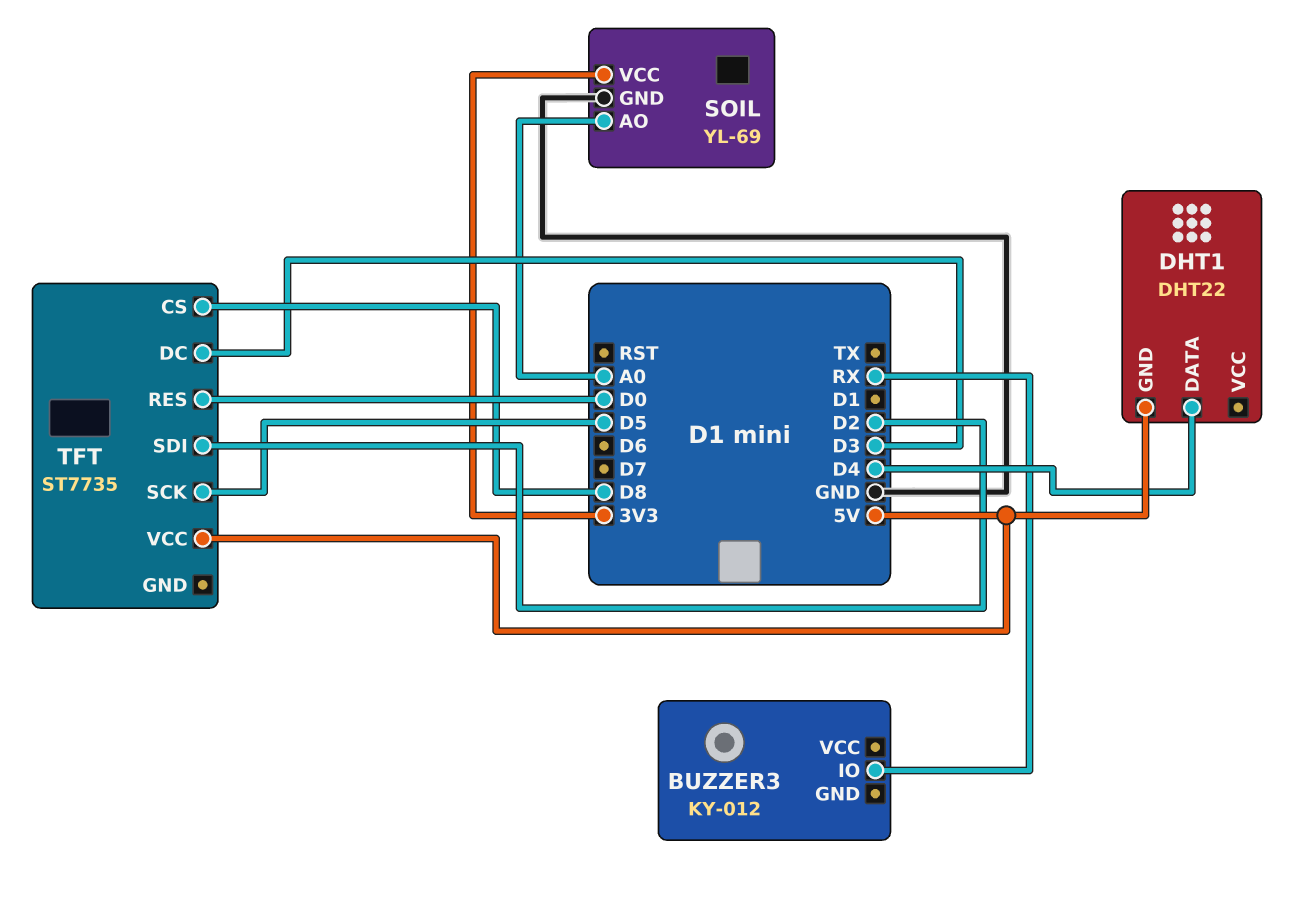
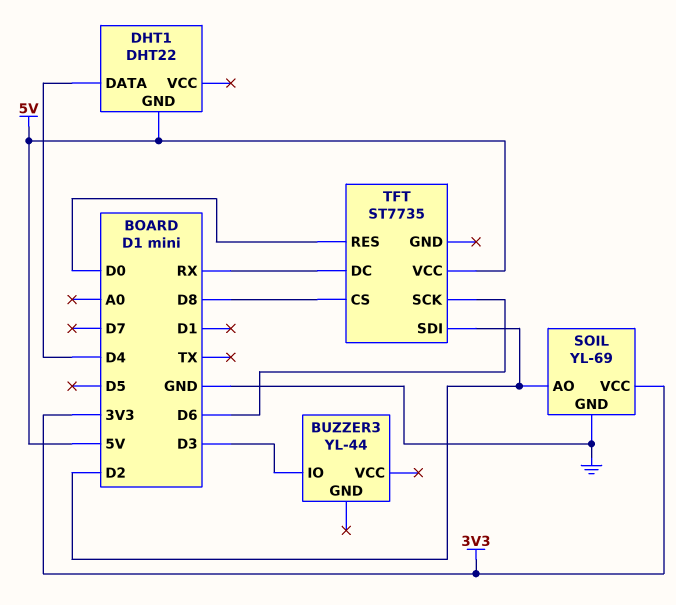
BUZZER3: KY-012 -> YL-44
BUZZER3 pin IO: RX -> D3
SOIL pin AO: A0 -> D2
TFT pin DC: D3 -> RX
TFT pin SCK: D5 -> D6

